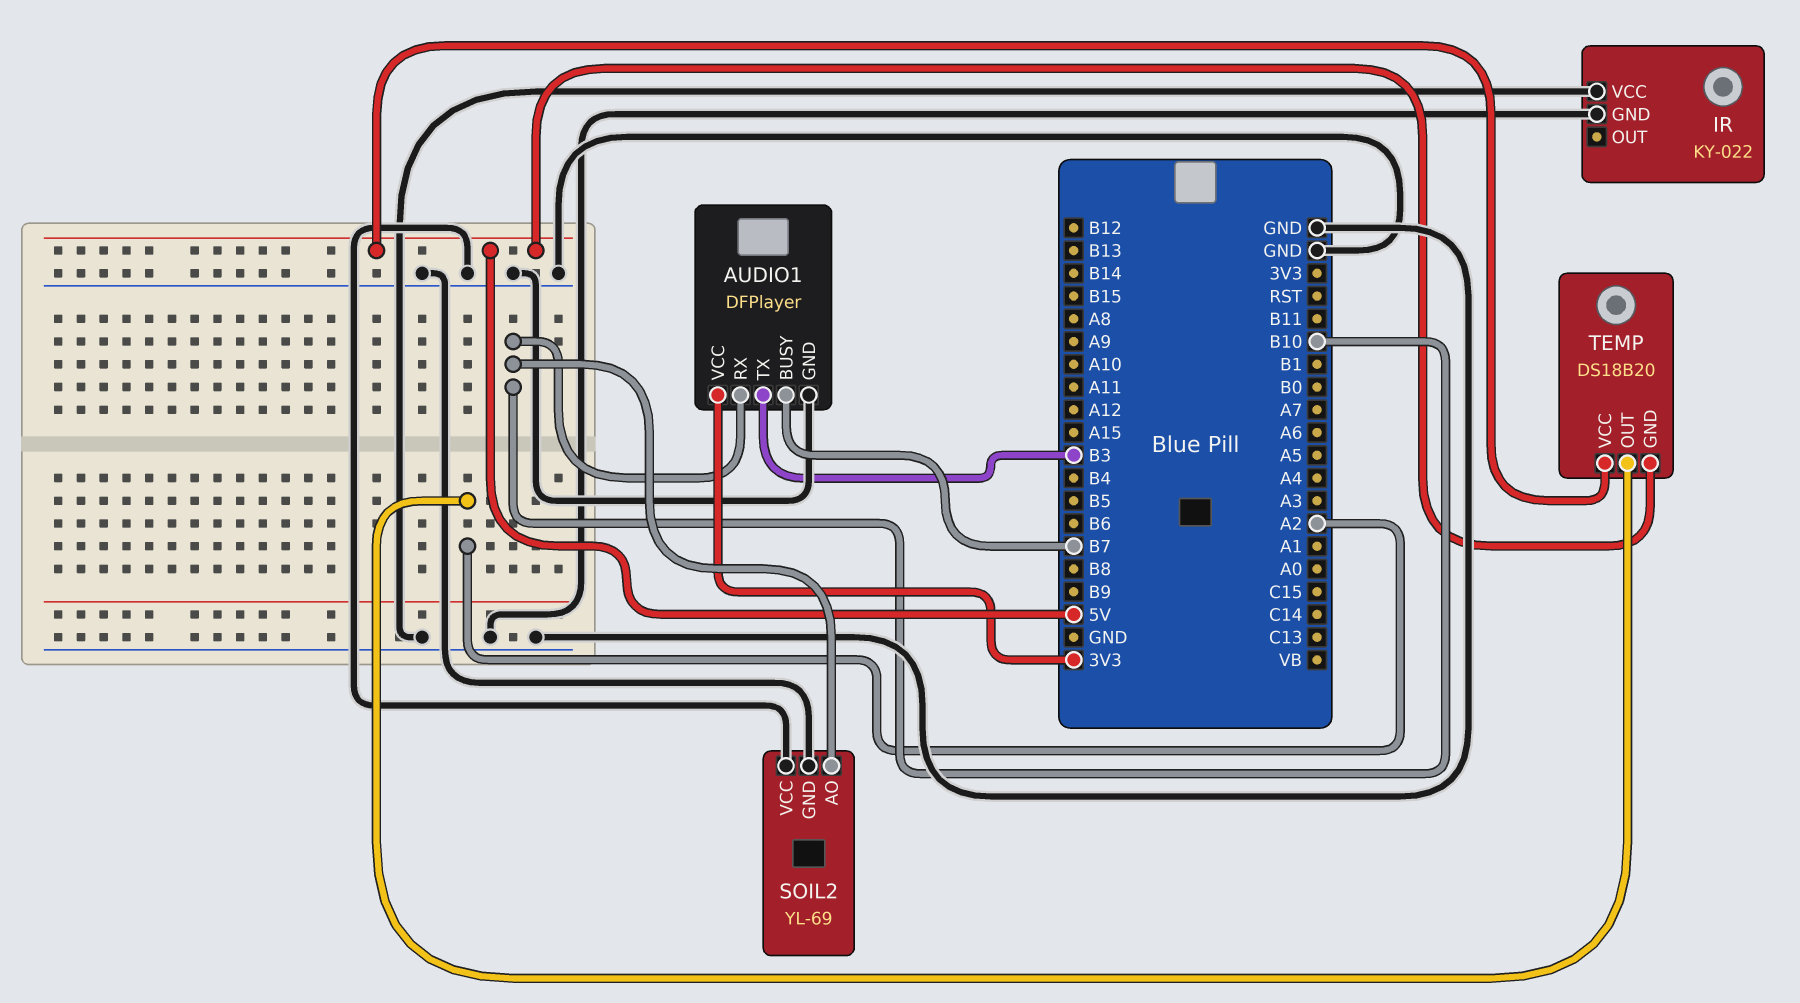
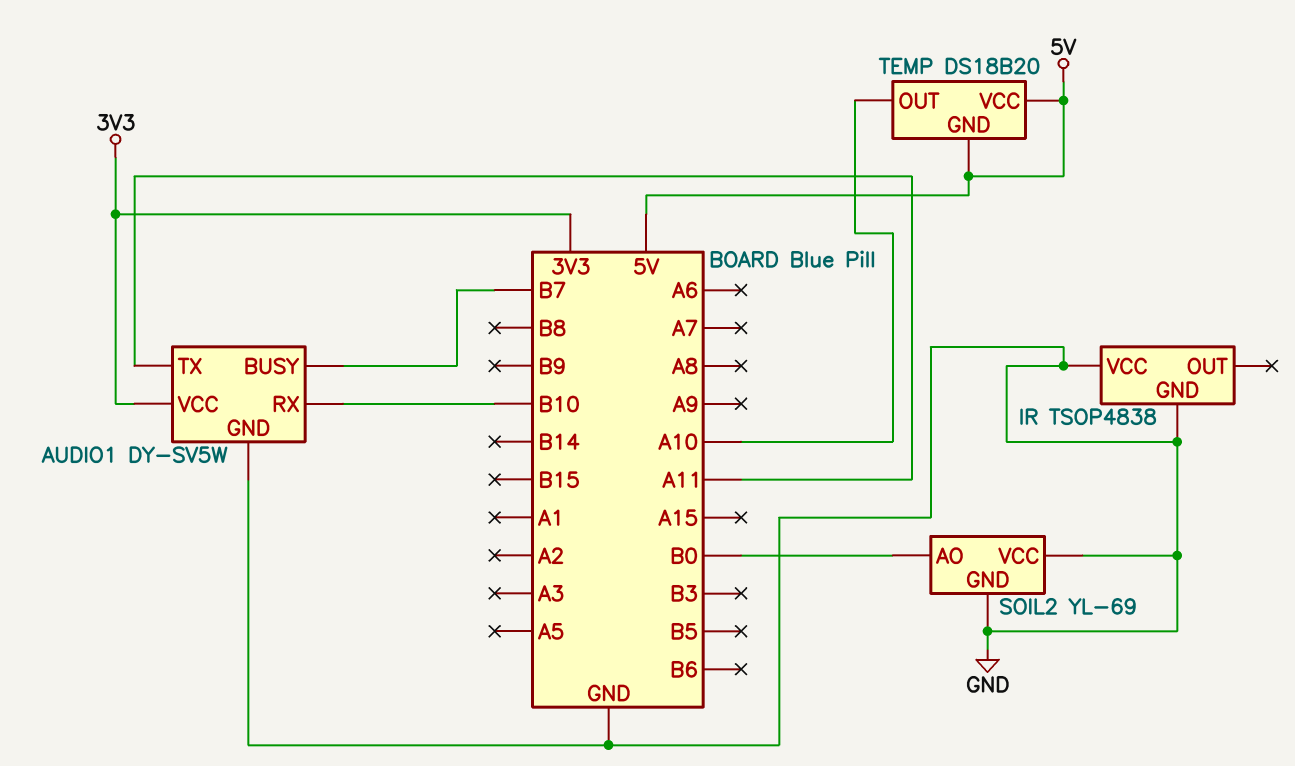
AUDIO1: DFPlayer -> DY-SV5W
AUDIO1 pin TX: B3 -> A11
IR: KY-022 -> TSOP4838
SOIL2 pin AO: B10 -> B0
TEMP pin OUT: A2 -> A10

